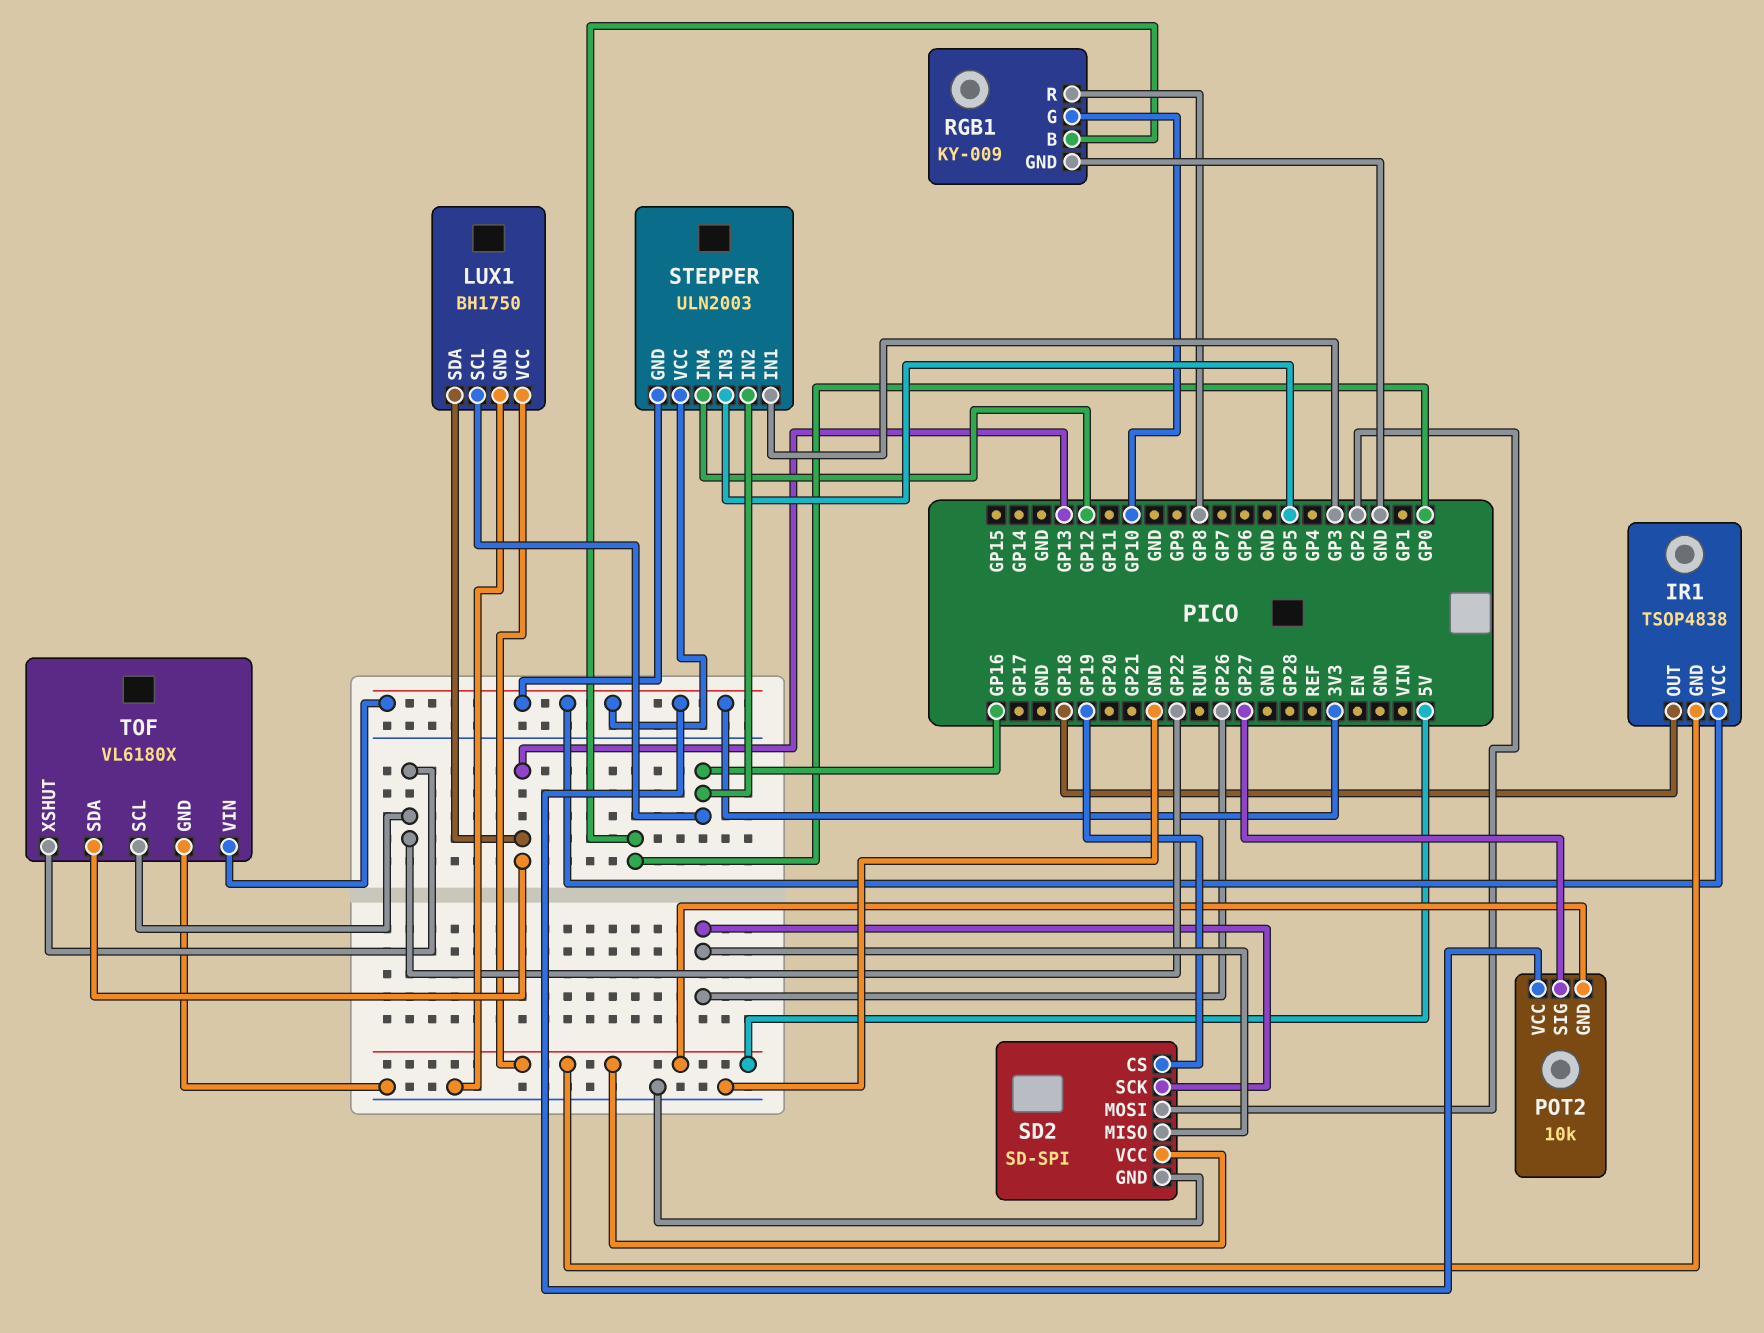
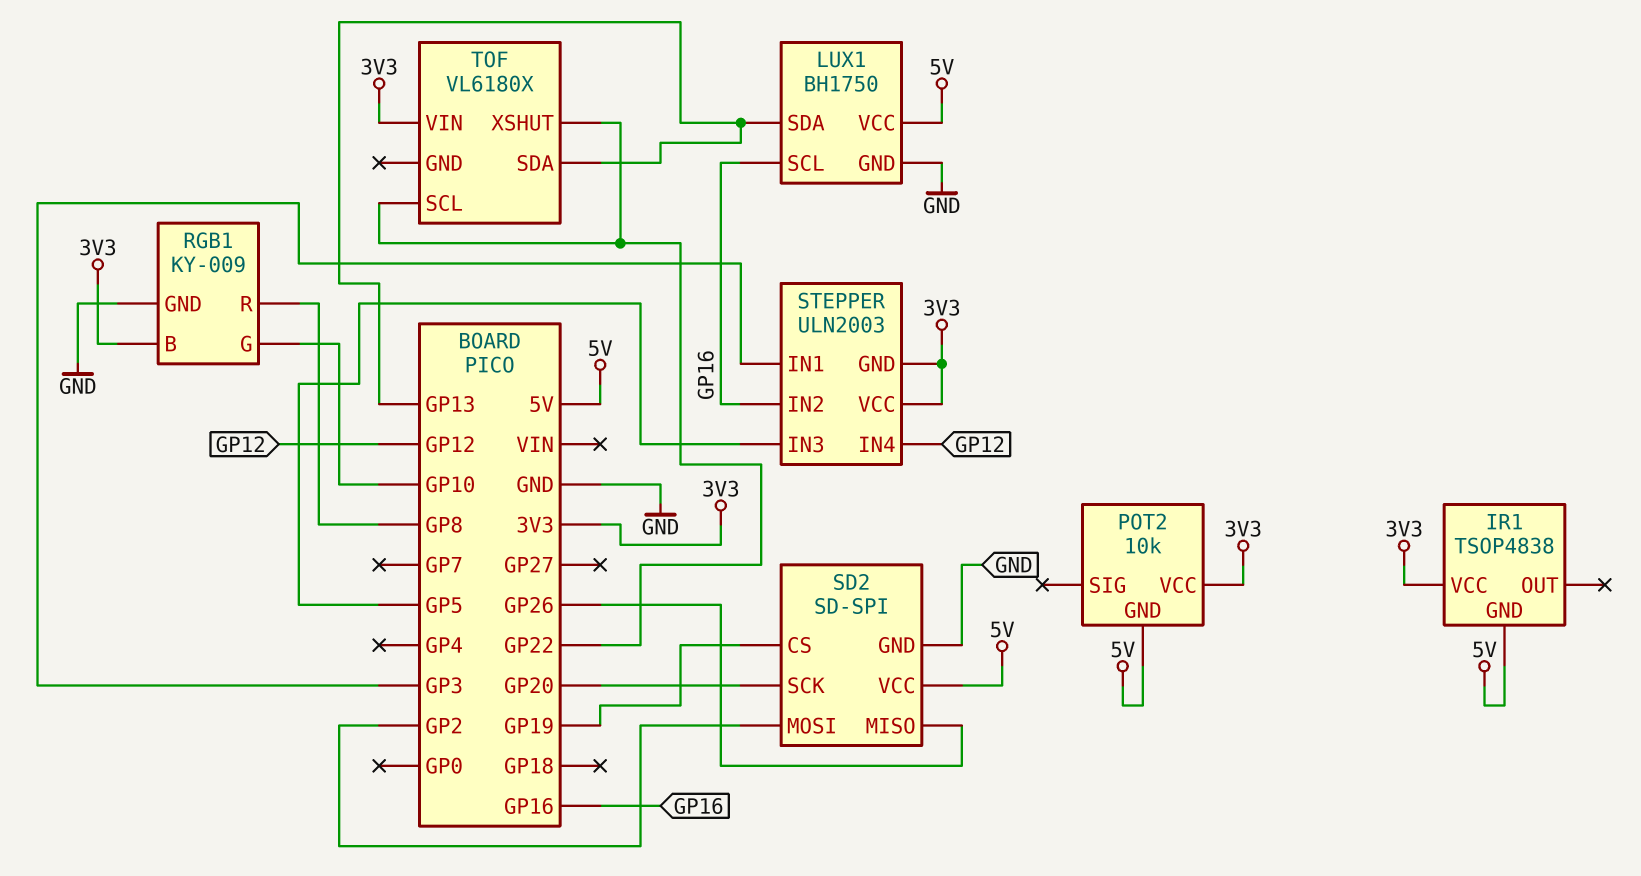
IR1 pin OUT: GP18 -> none
POT2 pin SIG: GP27 -> none
RGB1 pin B: GP0 -> 3V3
SD2 pin SCK: GP26 -> GP20
TOF pin GND: GND -> none

